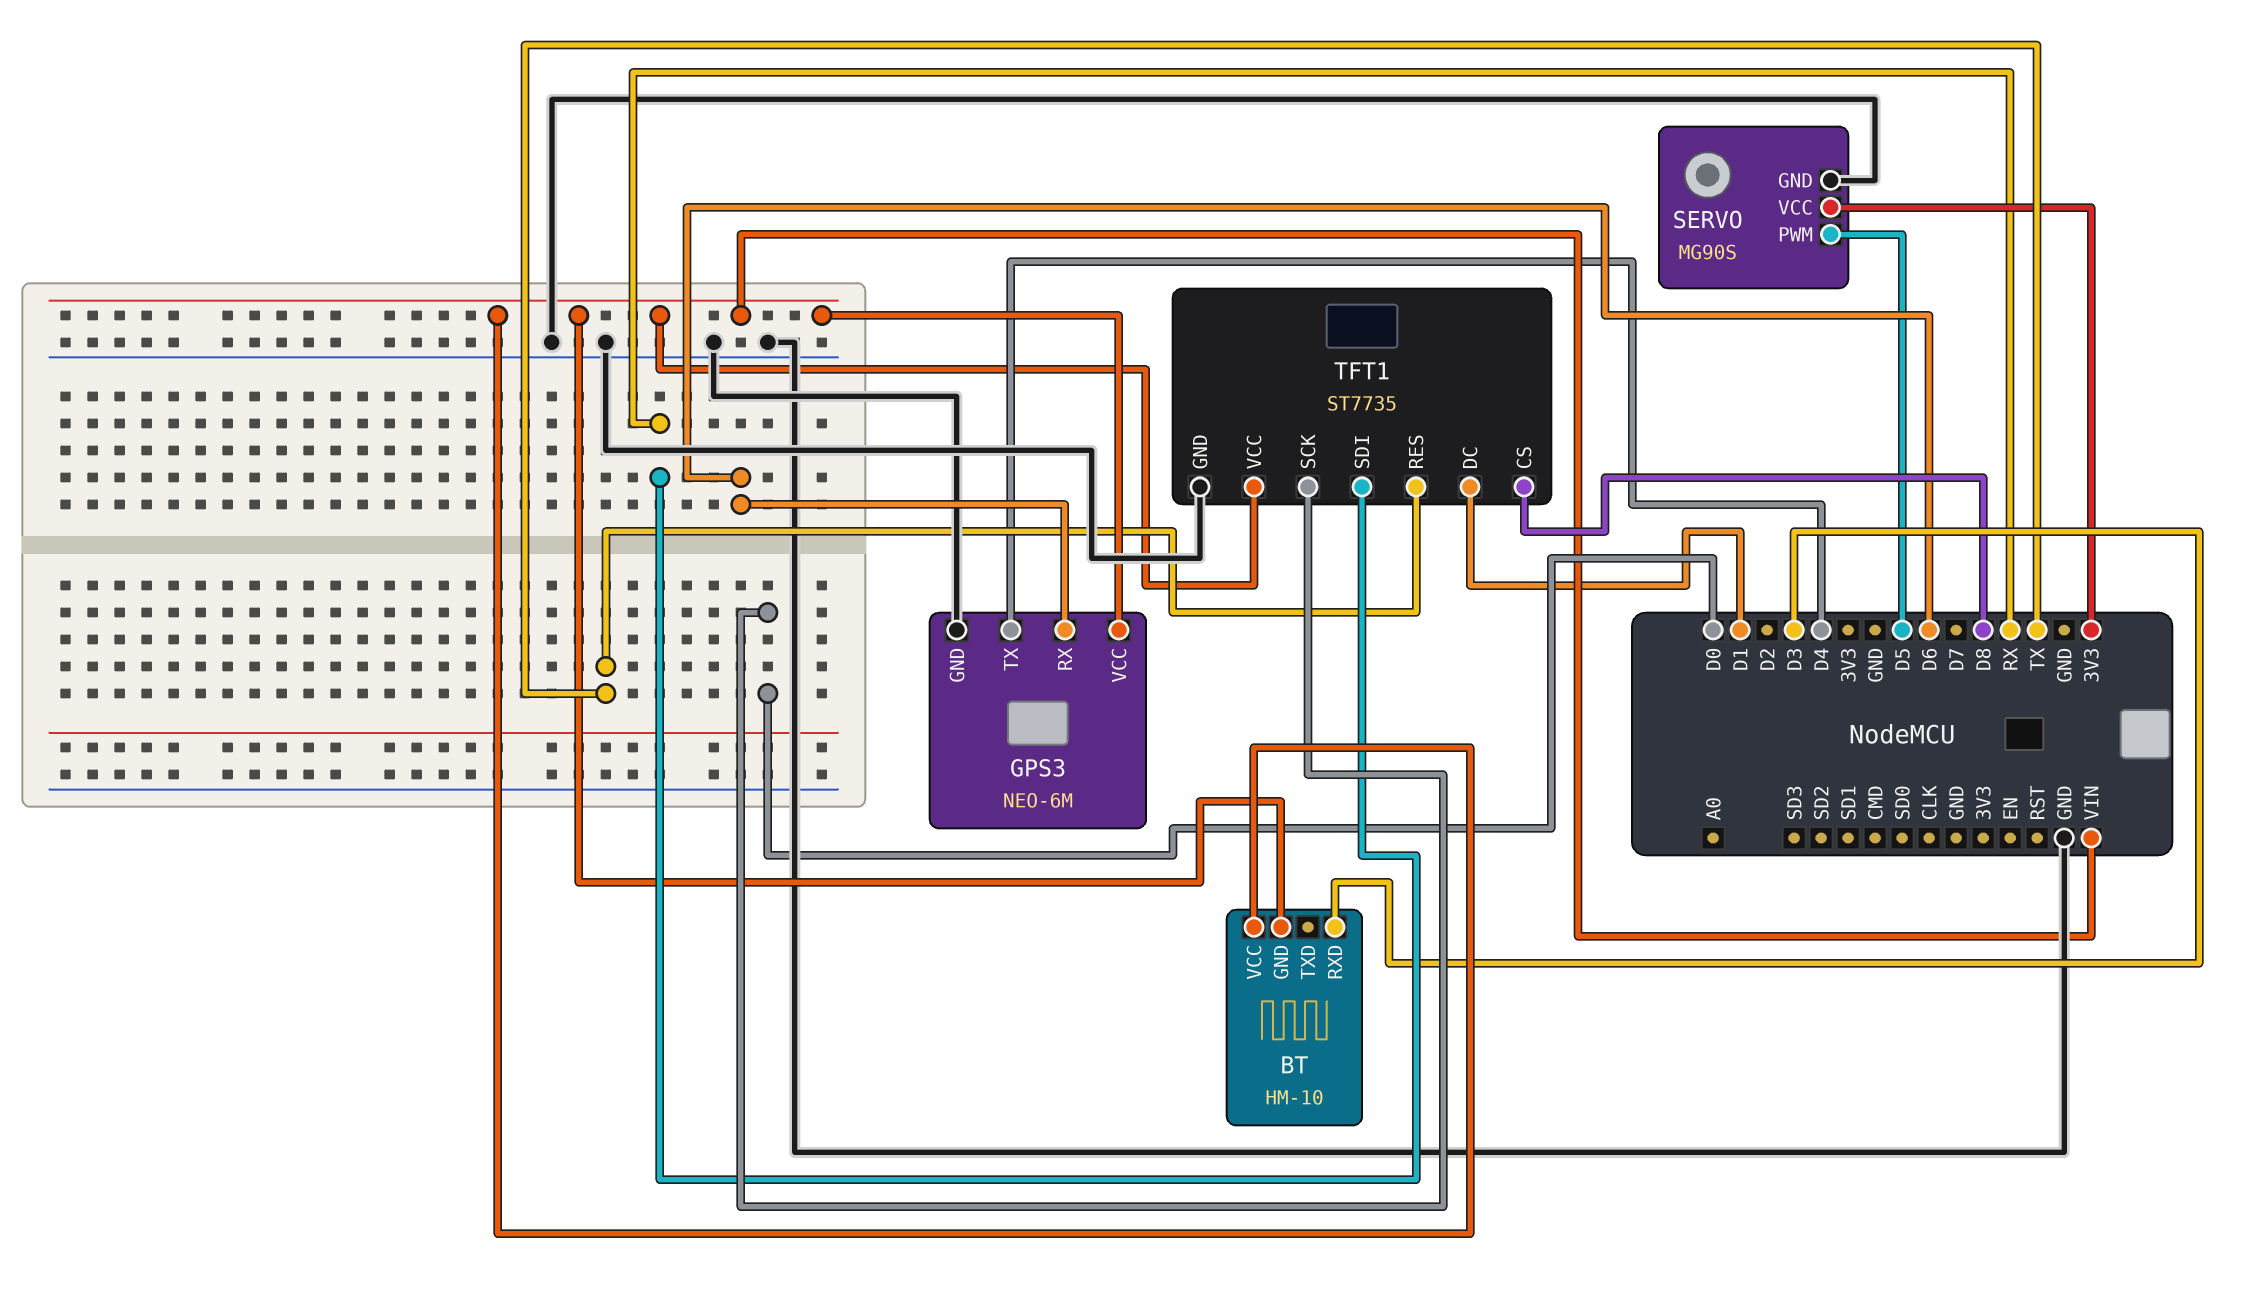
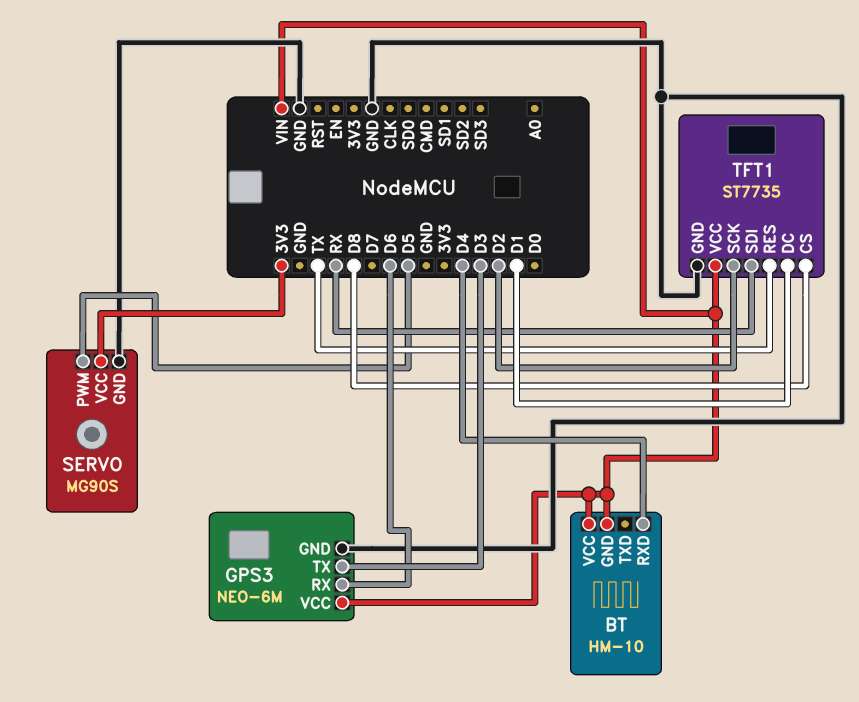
BT pin RXD: D3 -> D4
GPS3 pin TX: D4 -> D3
TFT1 pin SCK: D0 -> D2

